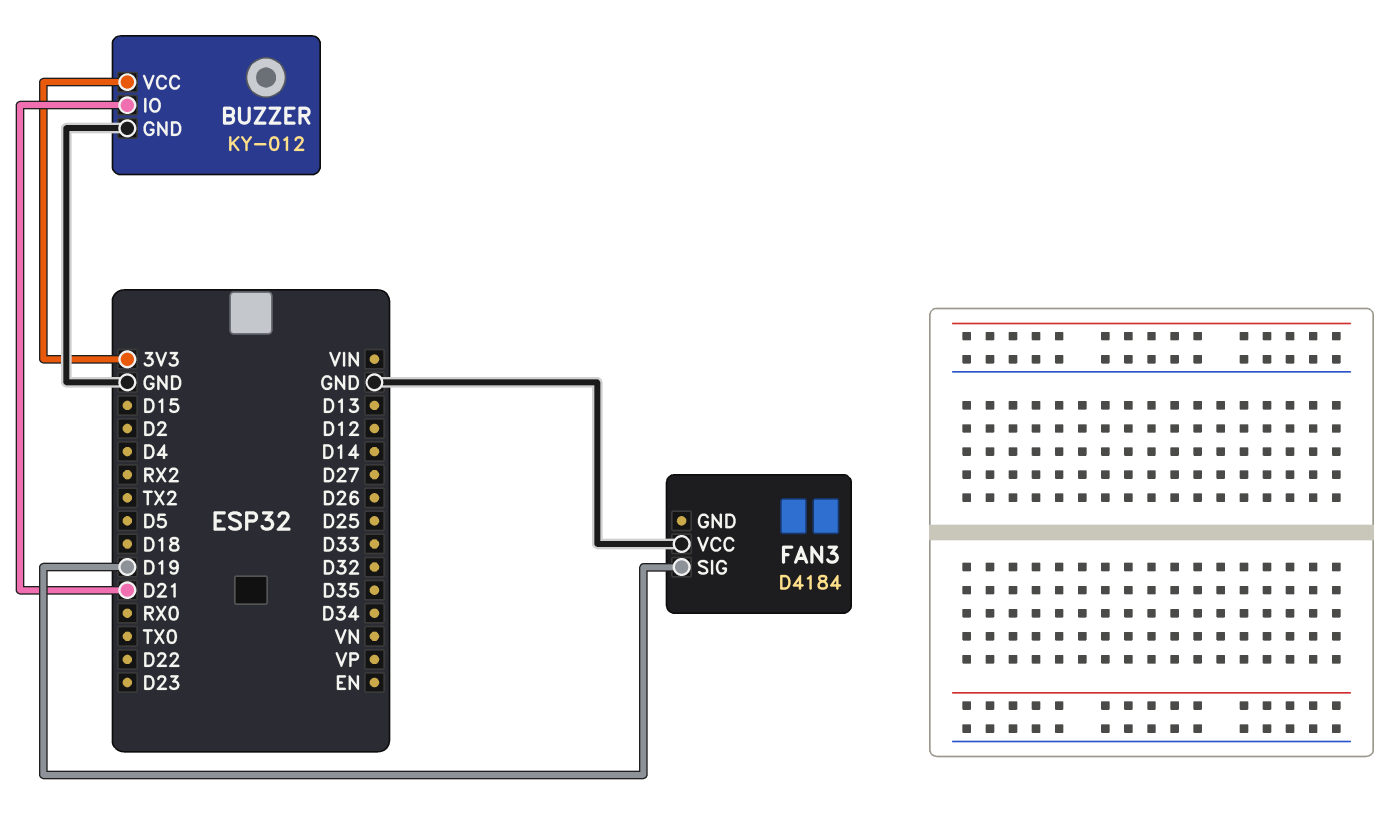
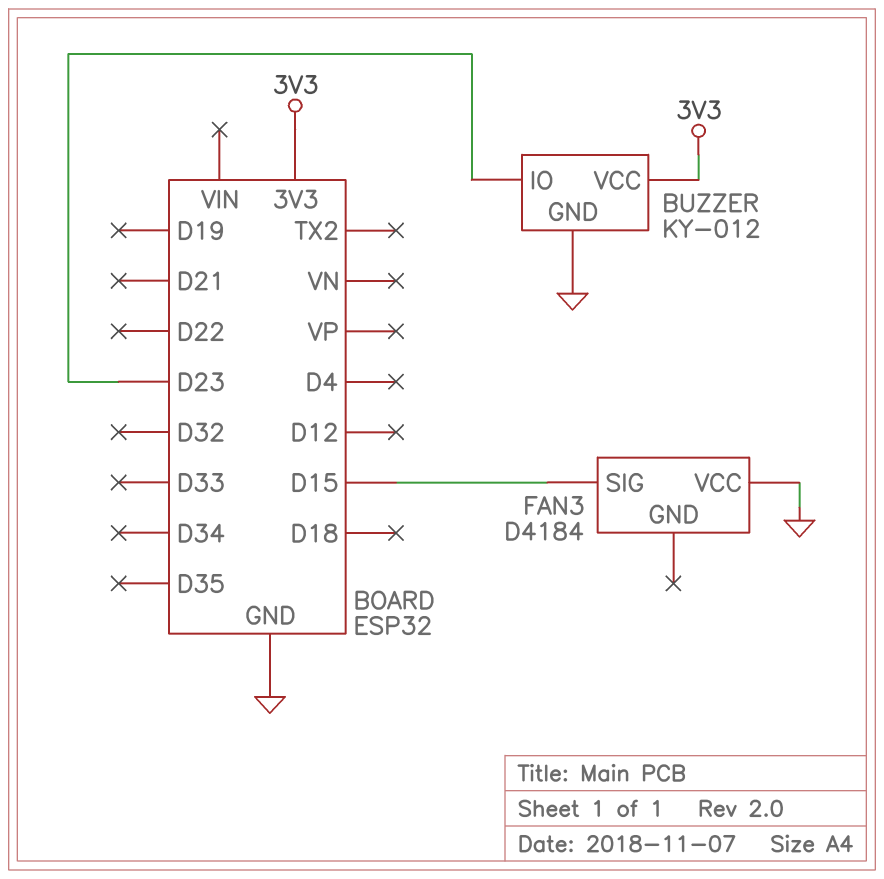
BUZZER pin IO: D21 -> D23
FAN3 pin SIG: D19 -> D15

